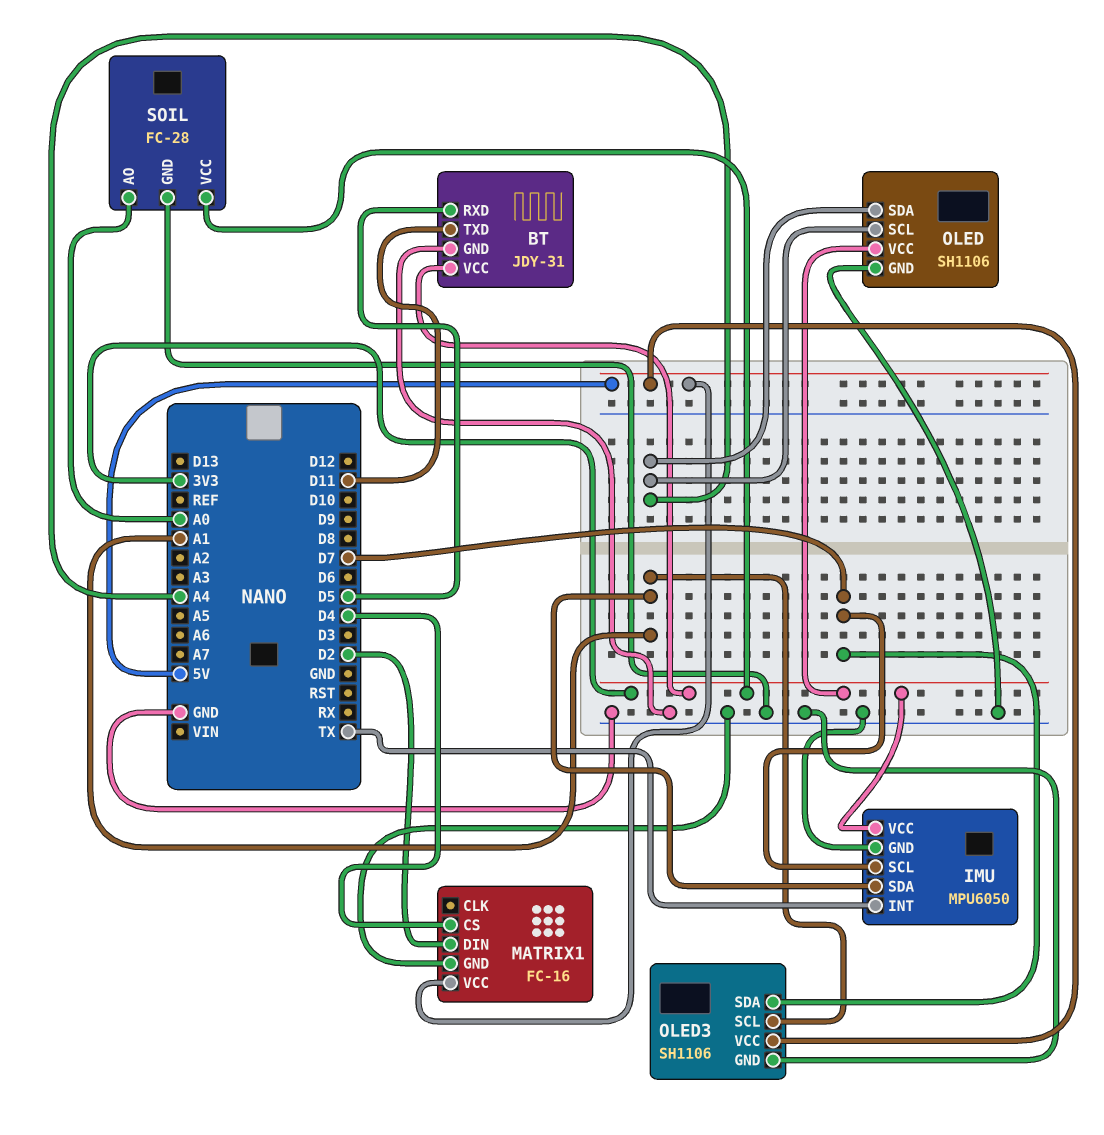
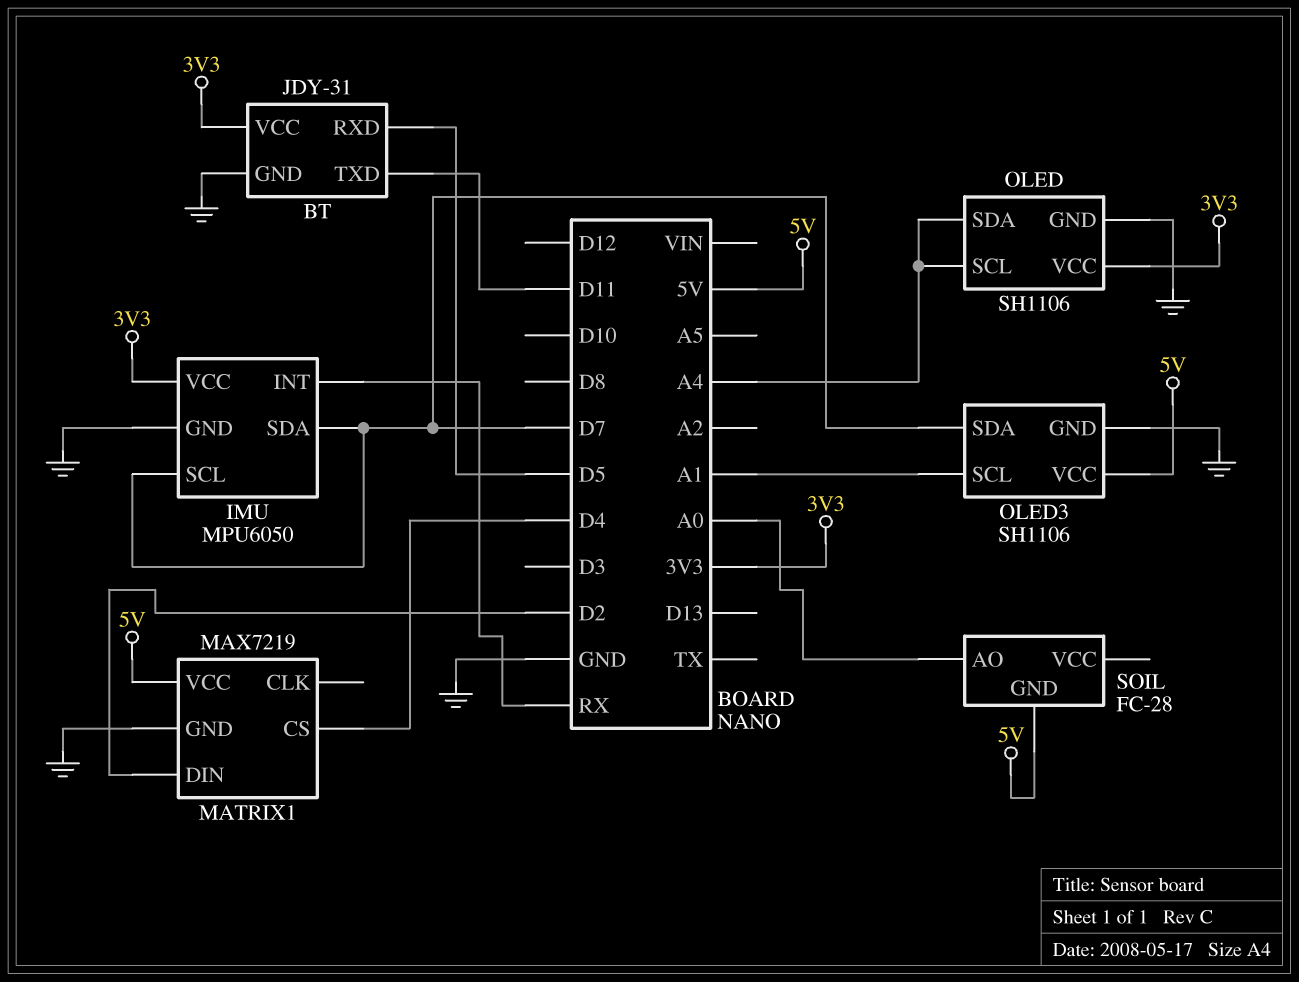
IMU pin INT: TX -> RX
IMU pin SDA: A1 -> D7
MATRIX1: FC-16 -> MAX7219
SOIL pin GND: GND -> 5V
SOIL pin VCC: 3V3 -> none

